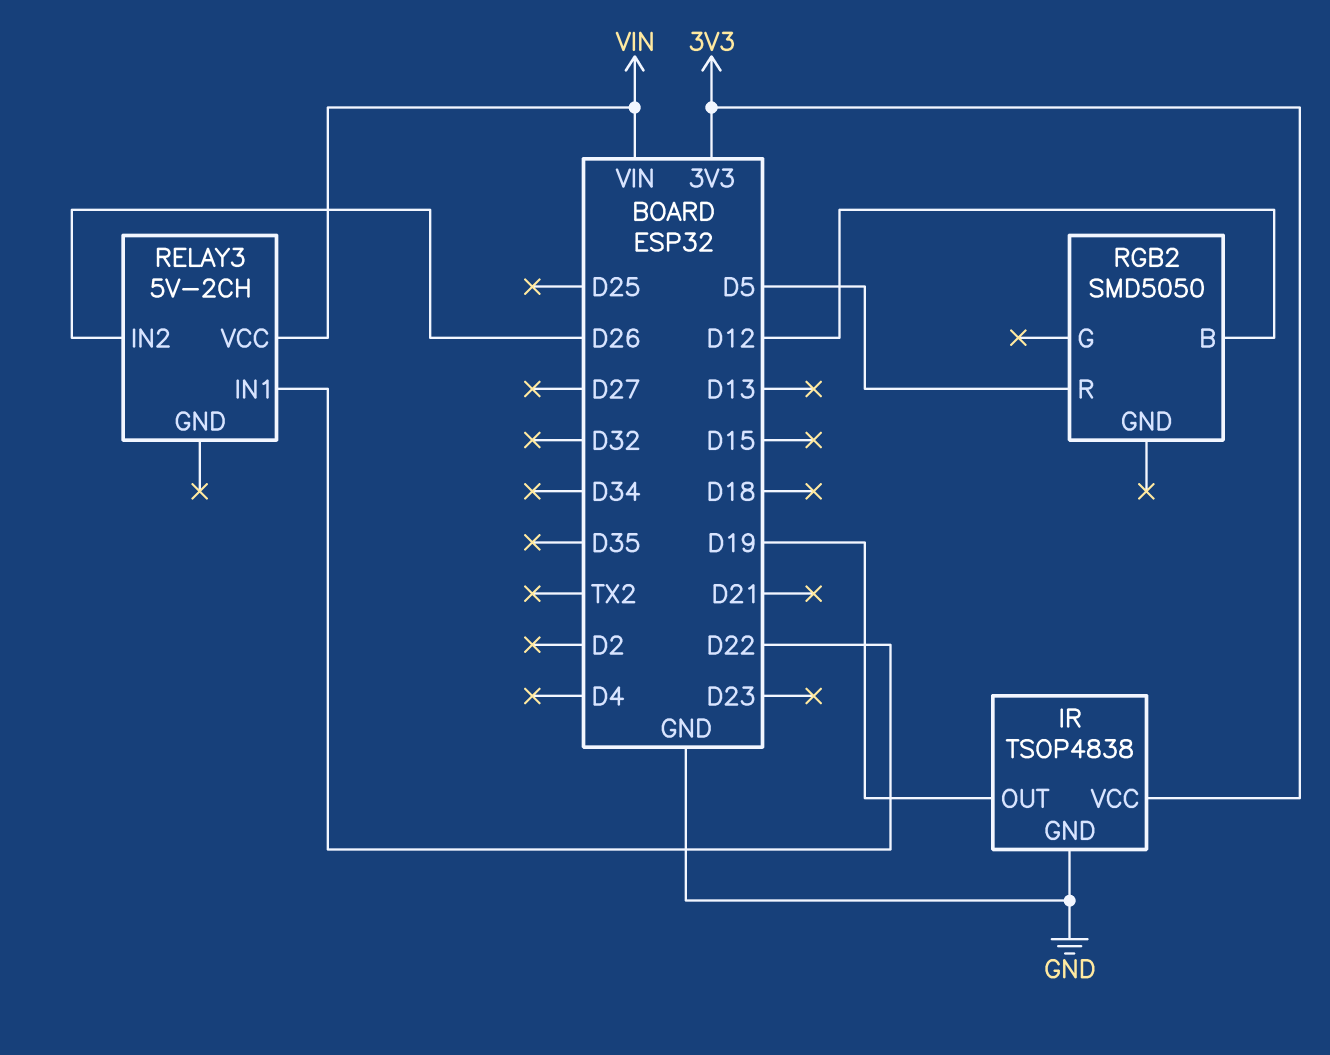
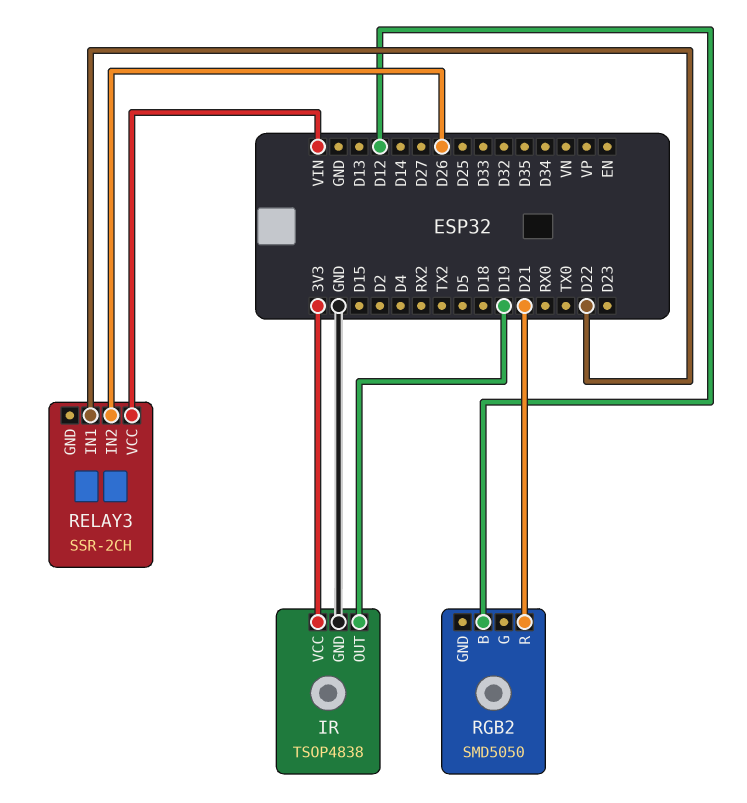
RELAY3: 5V-2CH -> SSR-2CH
RGB2 pin R: D5 -> D21

